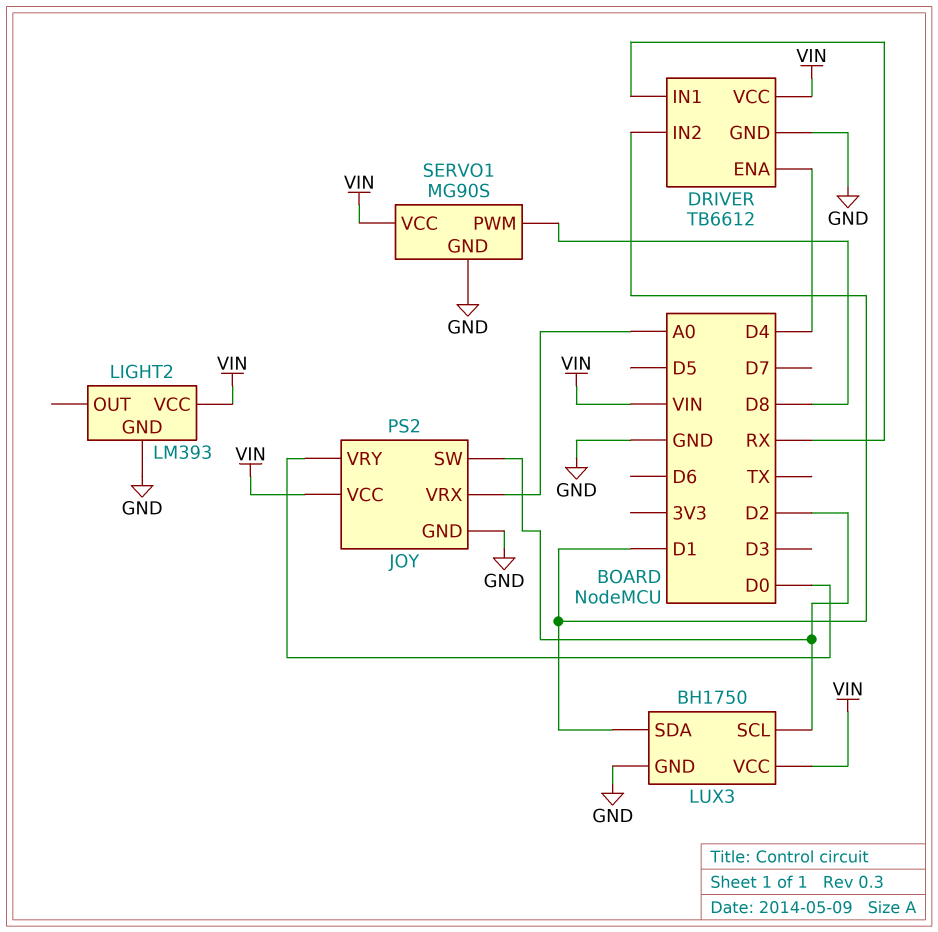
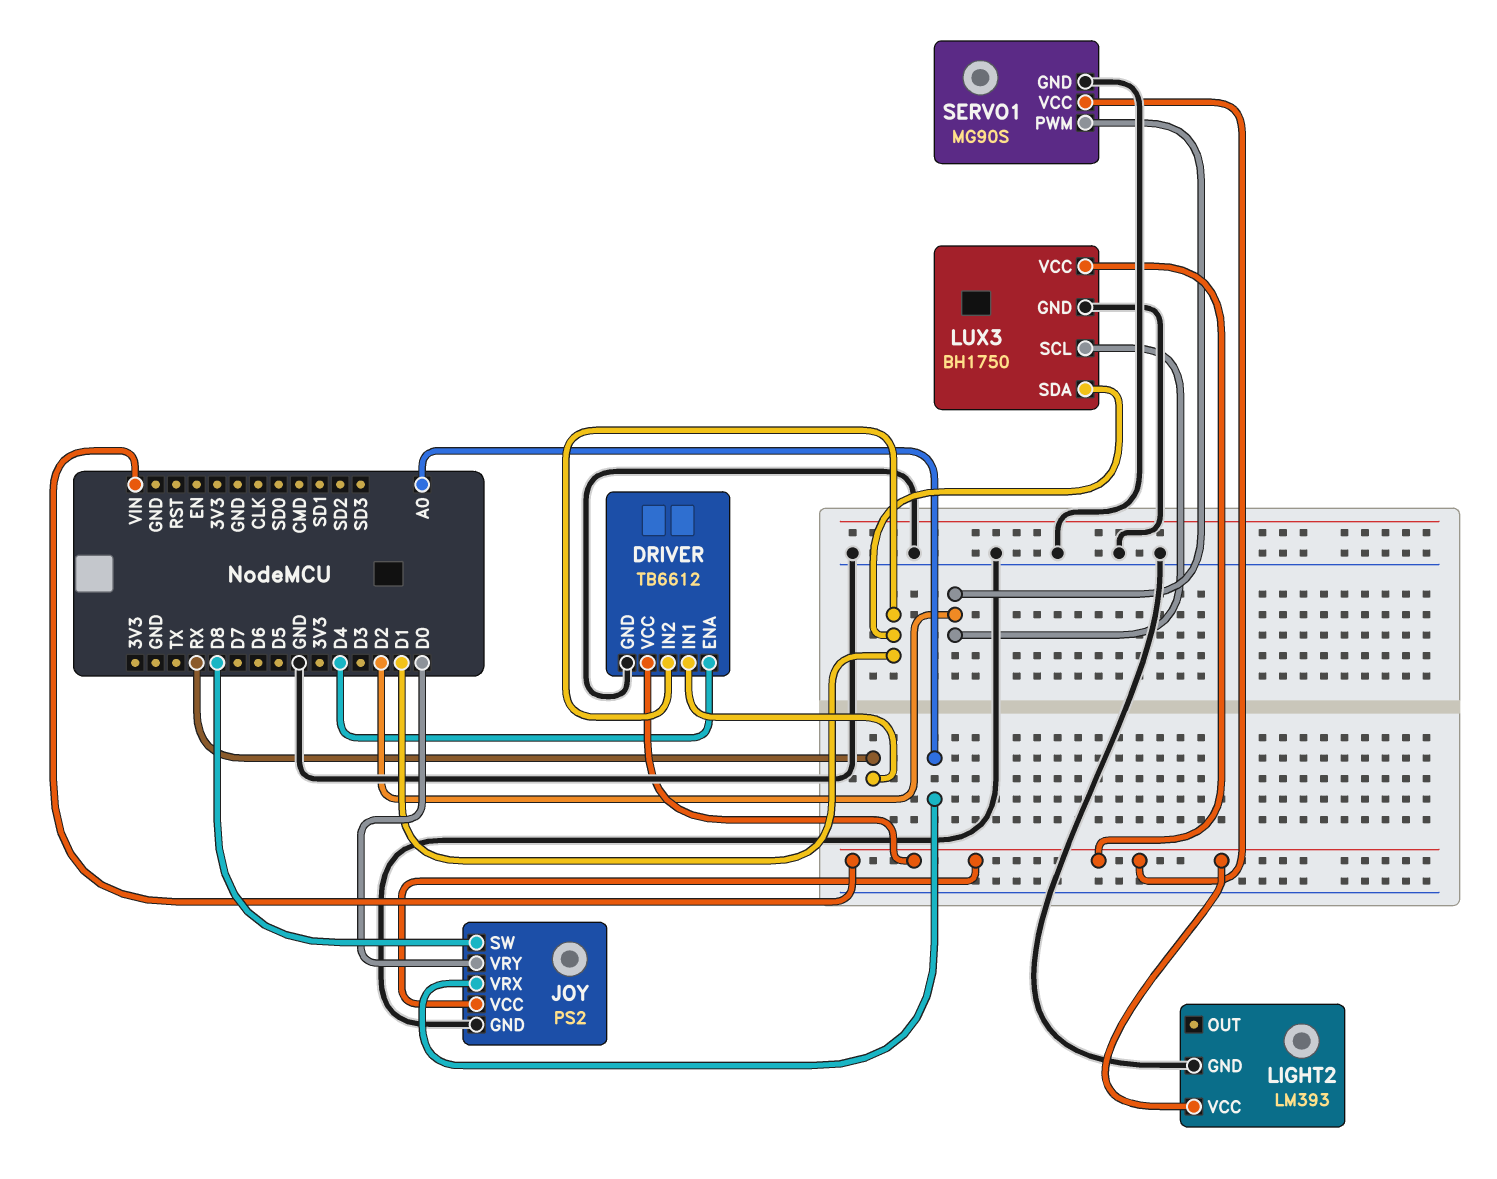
JOY pin SW: D2 -> D8
SERVO1 pin PWM: D8 -> D2

